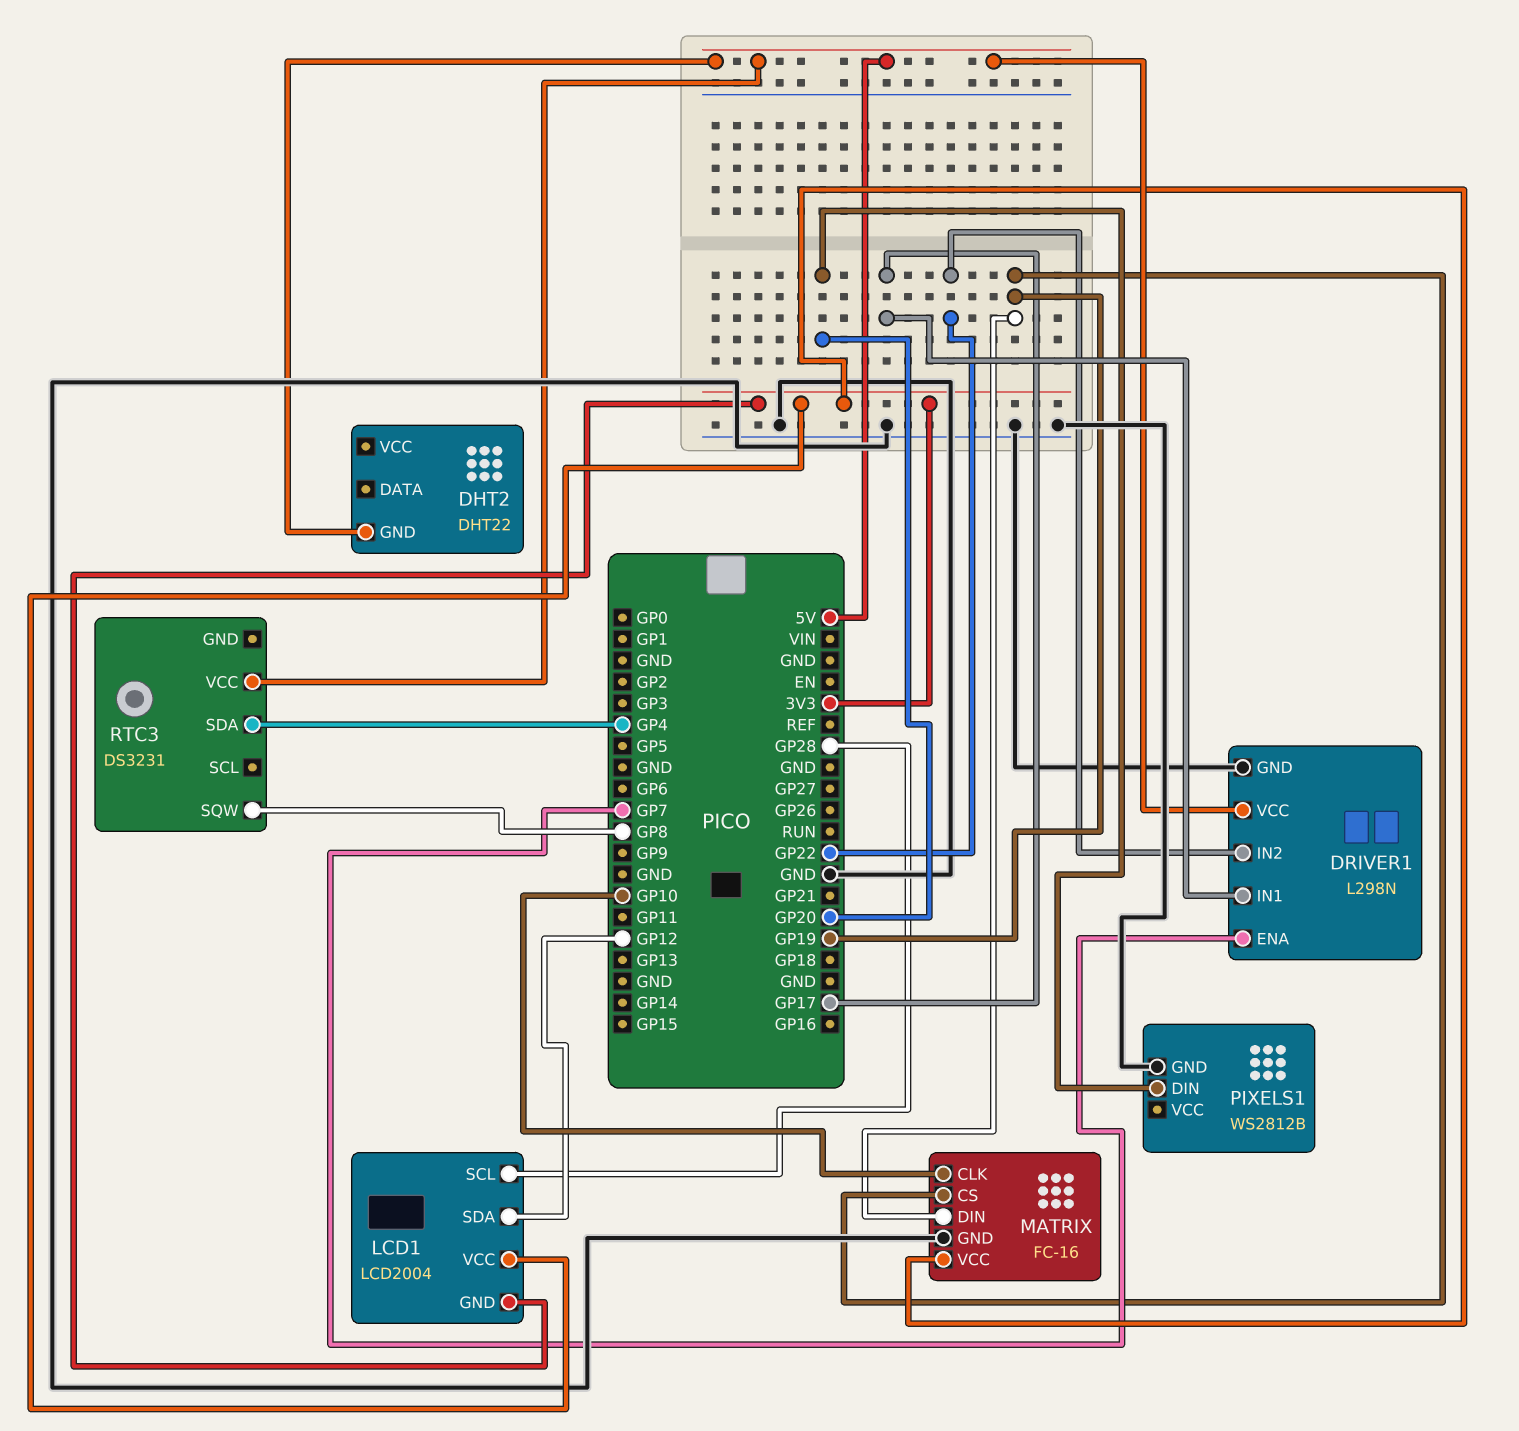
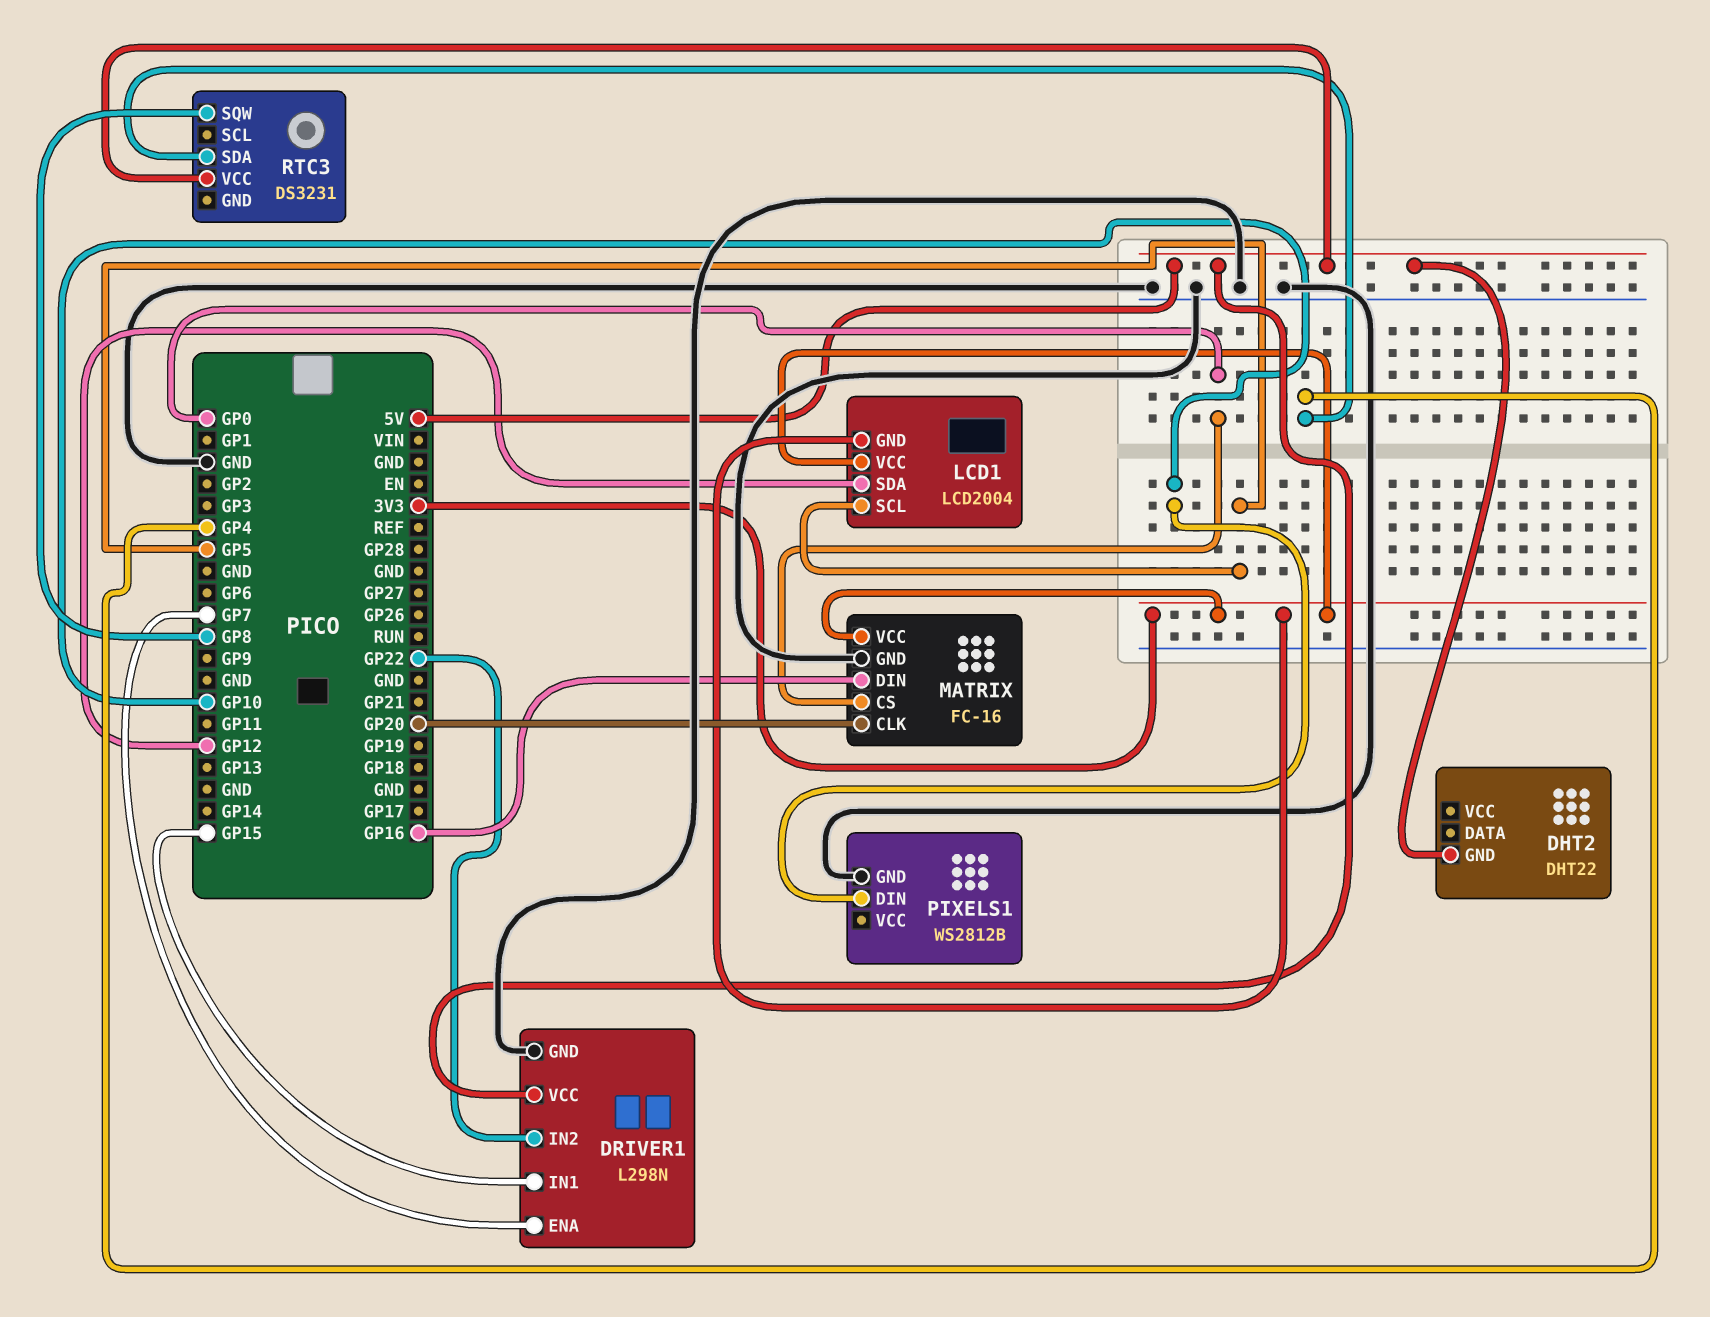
DRIVER1 pin IN1: GP17 -> GP15
LCD1 pin SCL: GP28 -> GP5
MATRIX pin CLK: GP10 -> GP20
MATRIX pin CS: GP19 -> GP0
MATRIX pin DIN: GP19 -> GP16
PIXELS1 pin DIN: GP20 -> GP10

